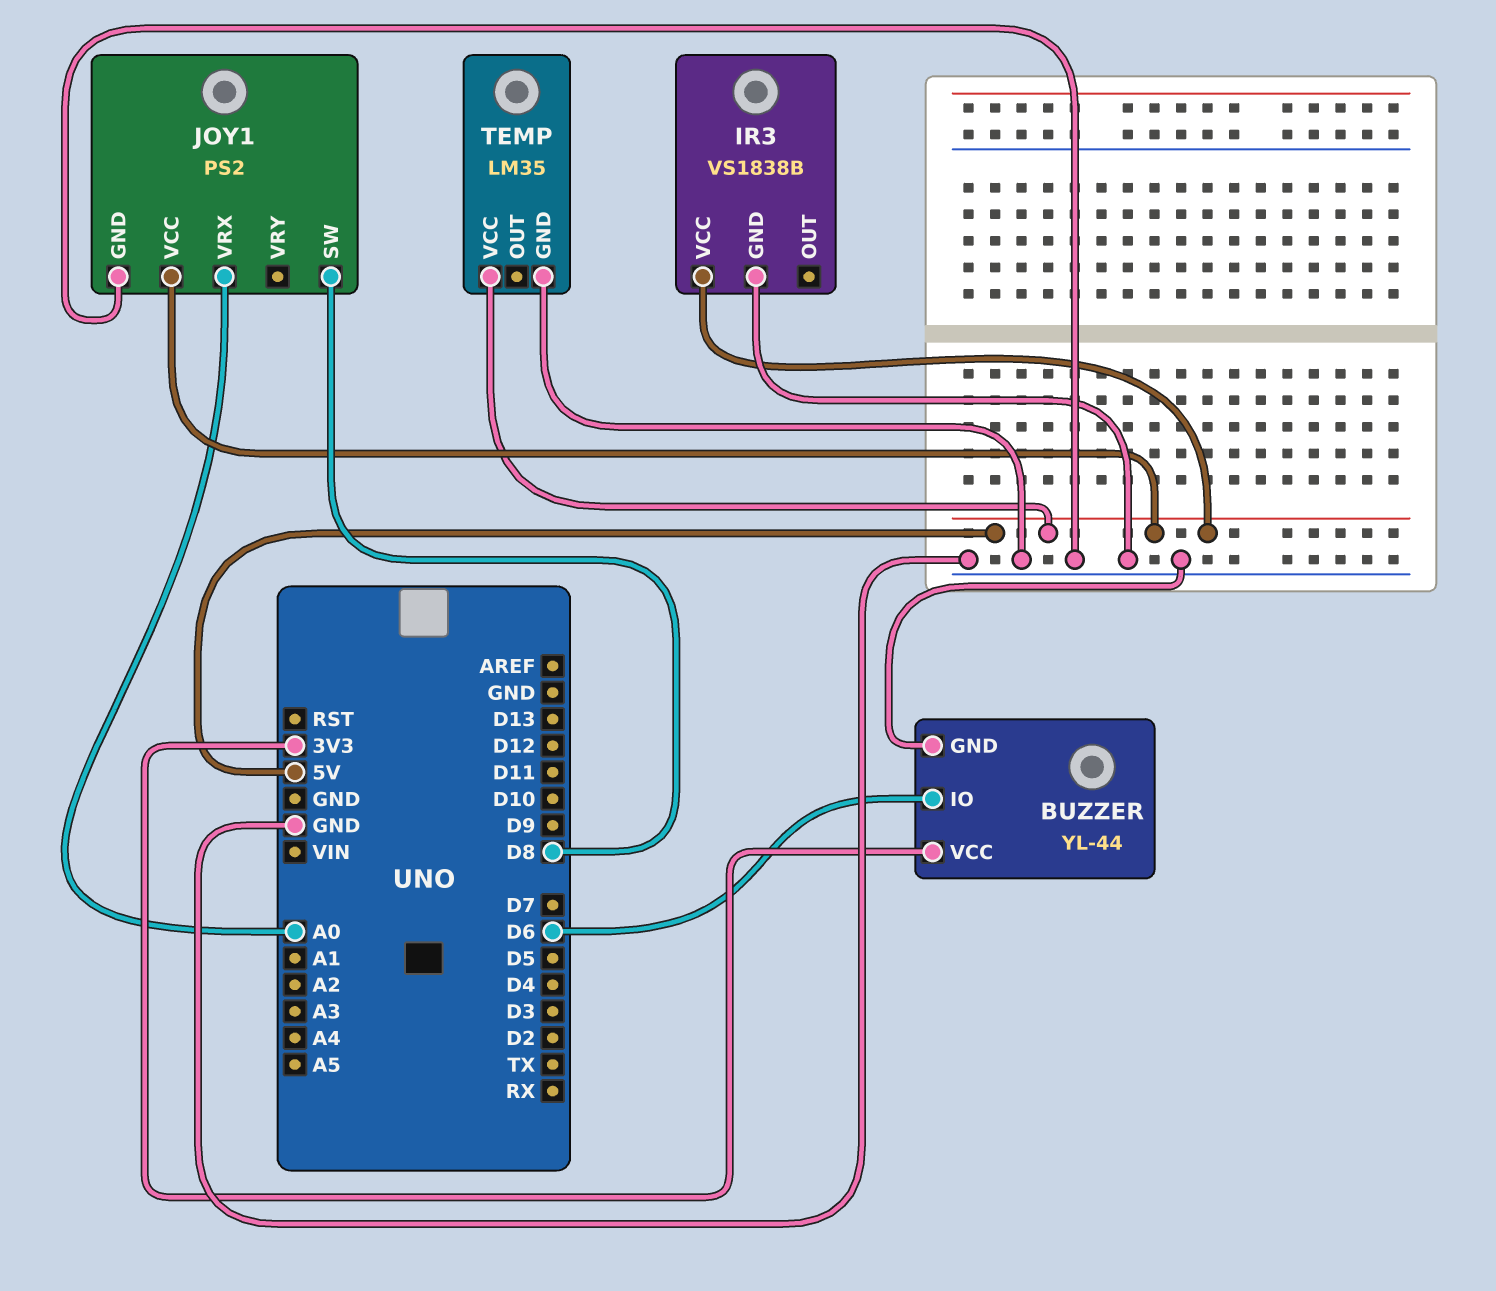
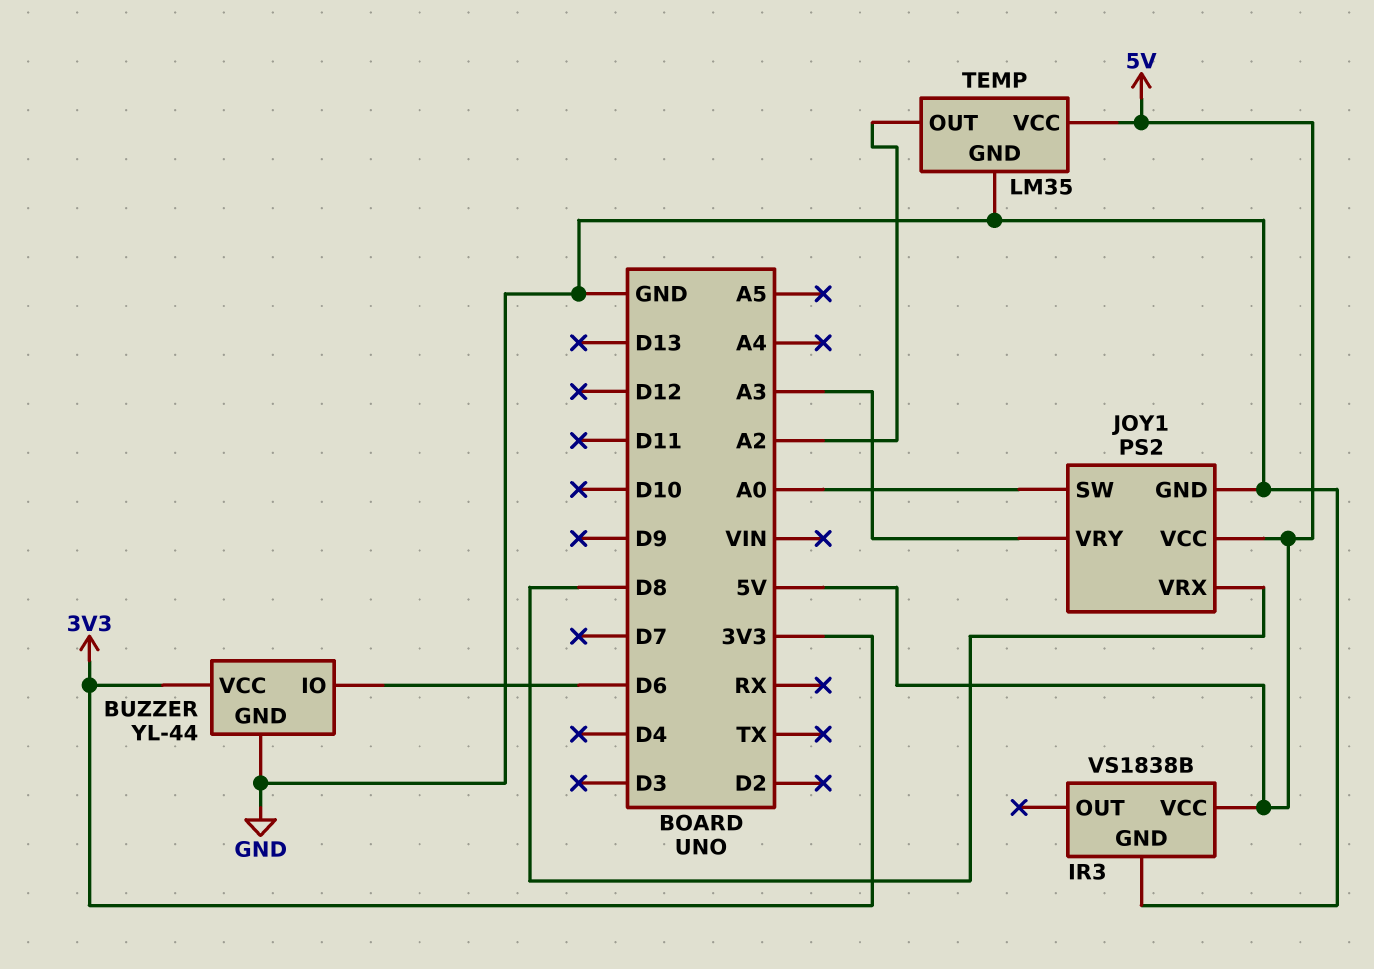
JOY1 pin SW: D8 -> A0
JOY1 pin VRX: A0 -> D8
JOY1 pin VRY: none -> A3
TEMP pin OUT: none -> A2

